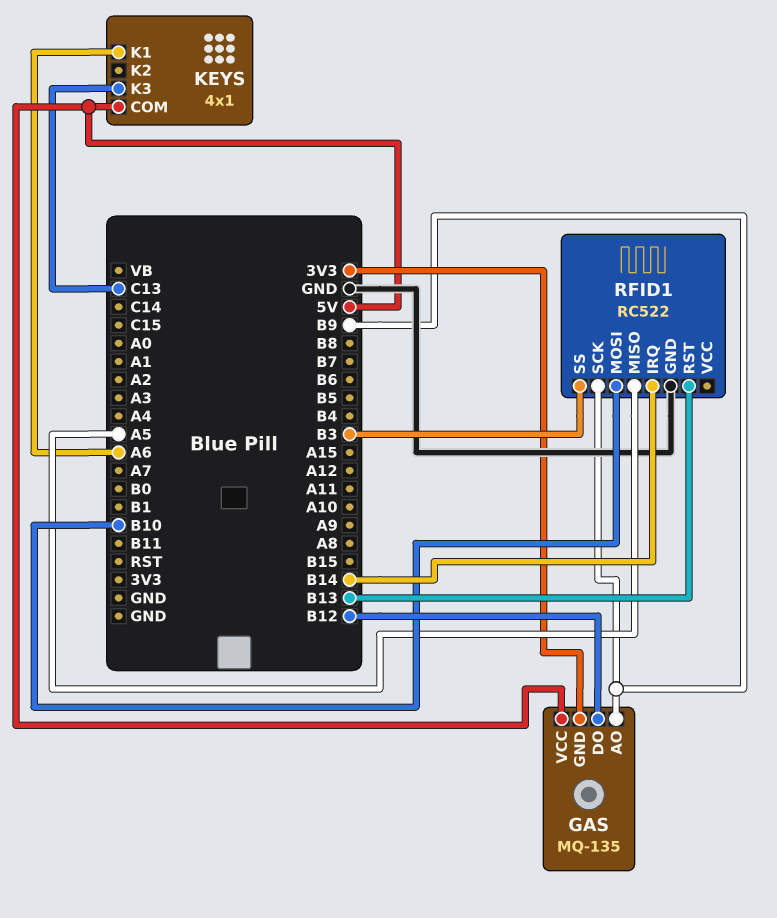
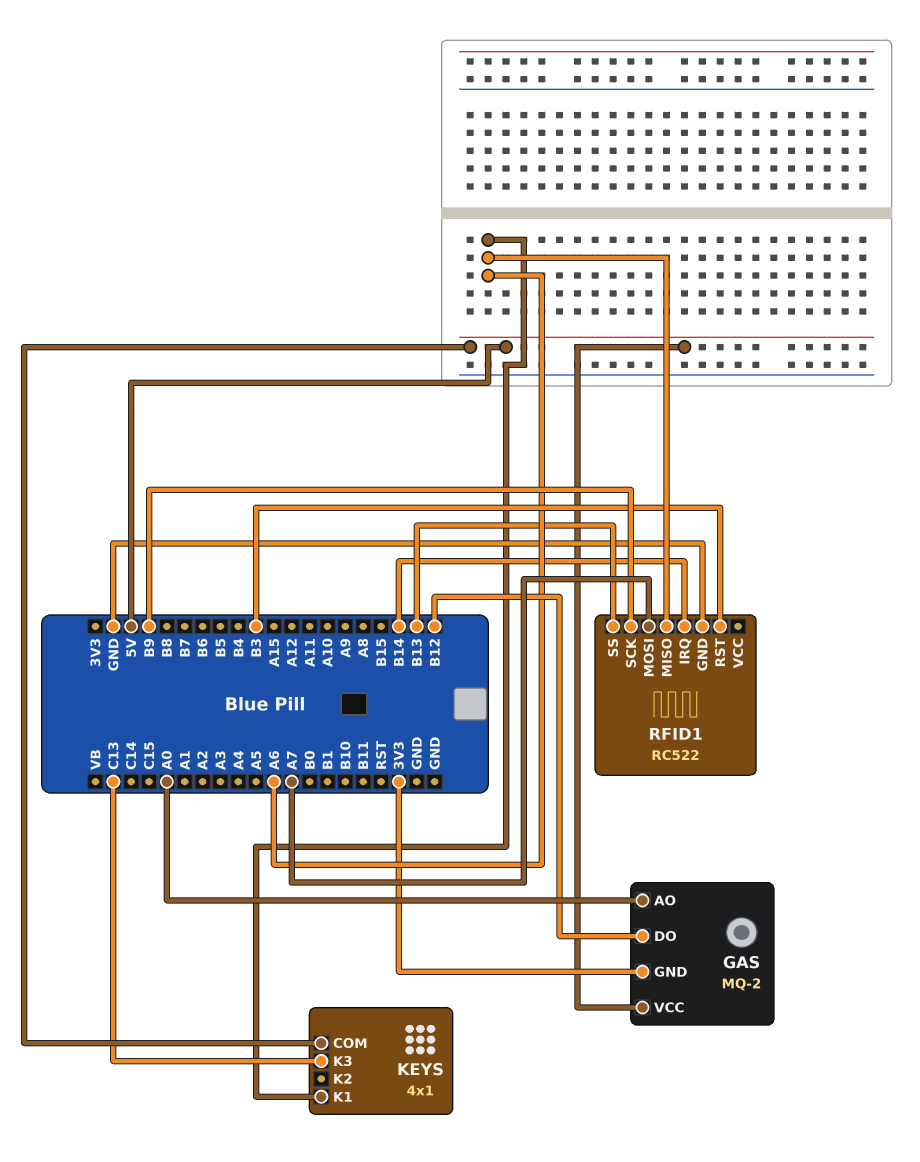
GAS: MQ-135 -> MQ-2
GAS pin AO: B9 -> A0
RFID1 pin MISO: A5 -> A6
RFID1 pin MOSI: B10 -> A7
RFID1 pin RST: B13 -> B3
RFID1 pin SS: B3 -> B13

